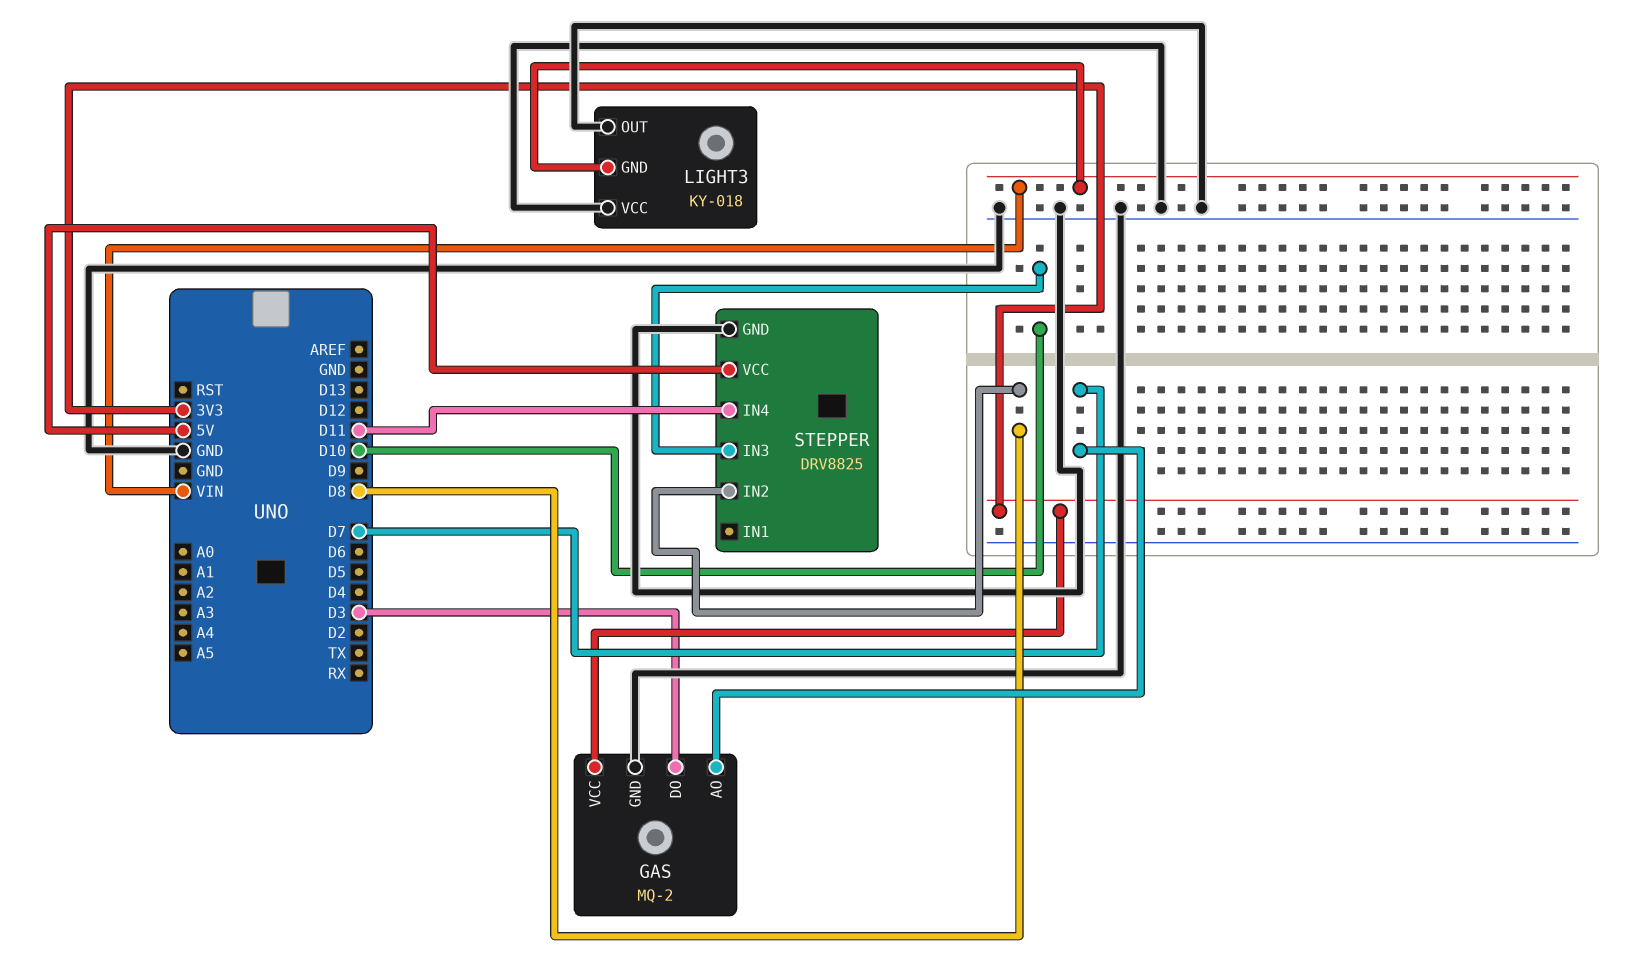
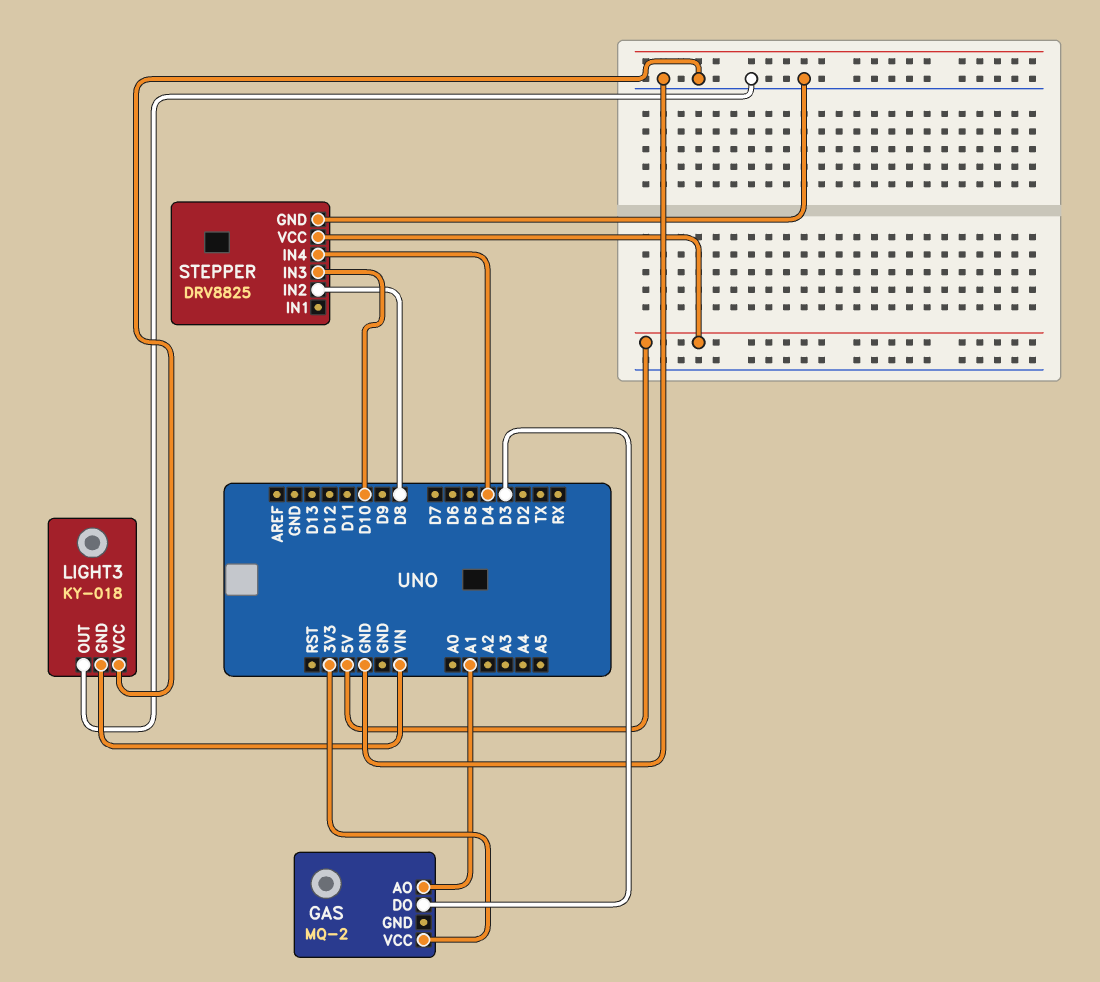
GAS pin AO: D7 -> A1
GAS pin GND: GND -> none
STEPPER pin IN4: D11 -> D4

